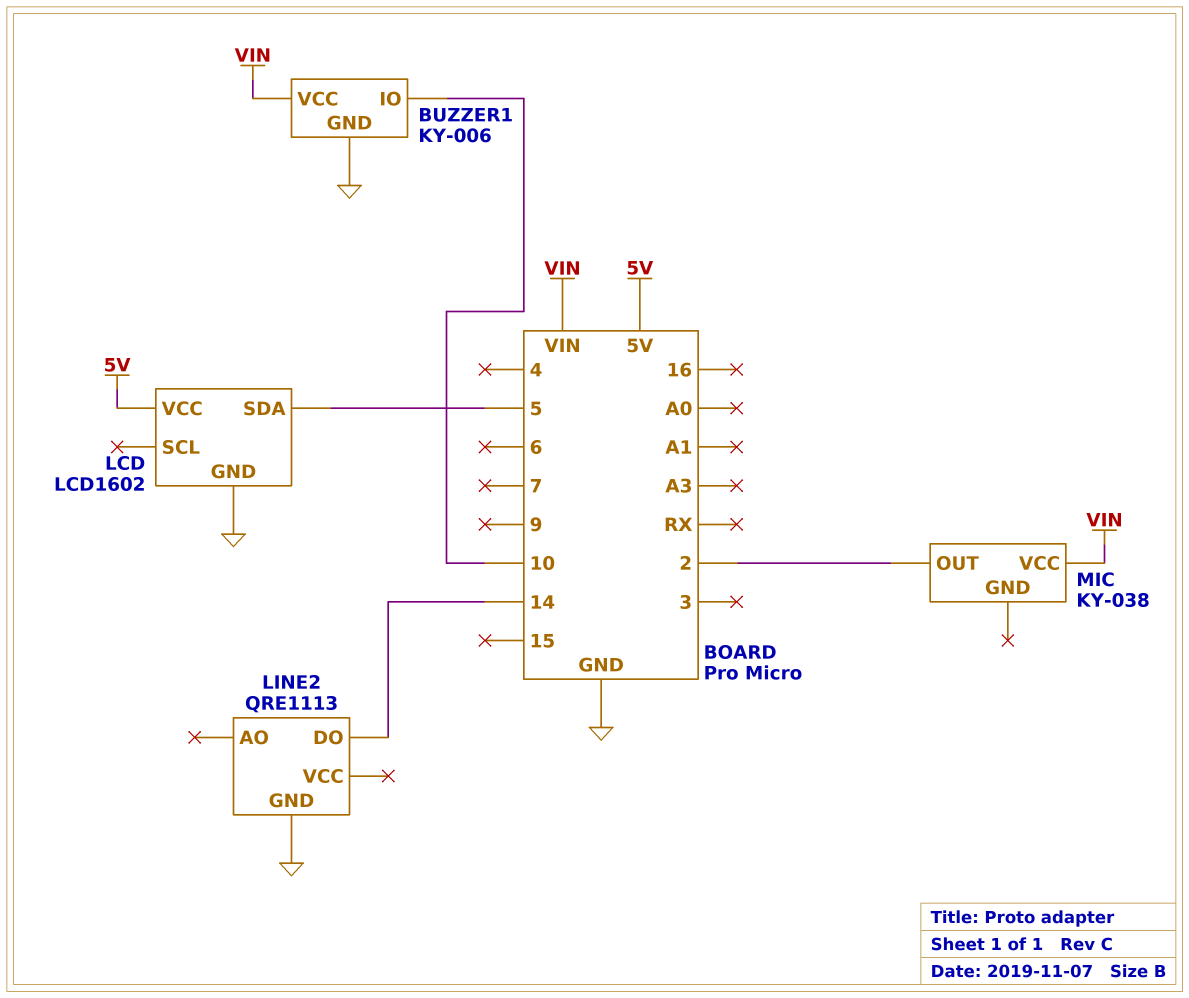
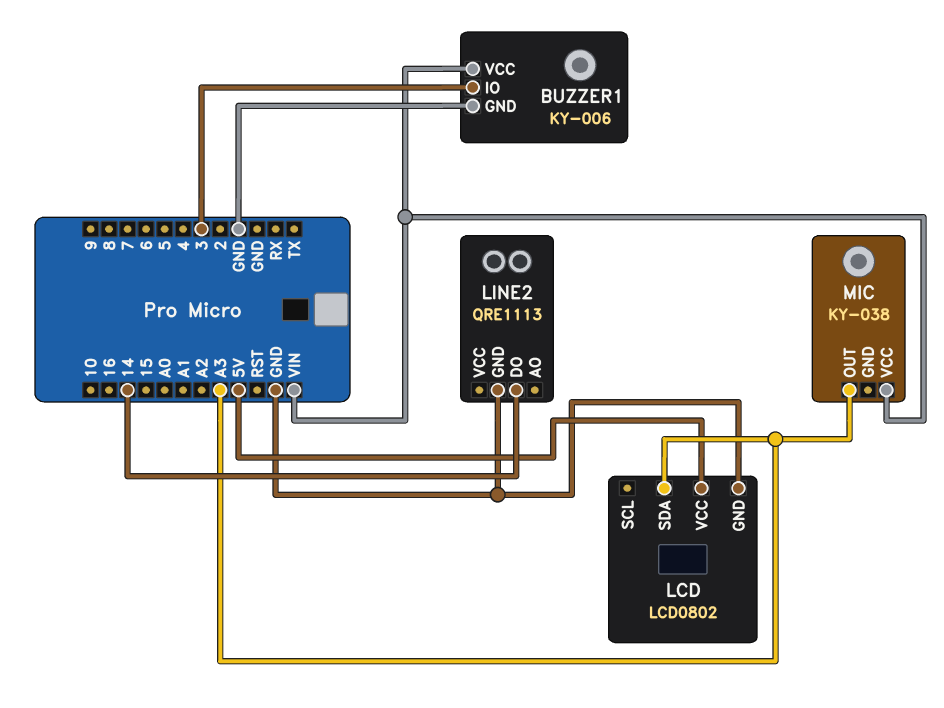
BUZZER1 pin IO: 10 -> 3
LCD: LCD1602 -> LCD0802
LCD pin SDA: 5 -> A3
MIC pin OUT: 2 -> A3

